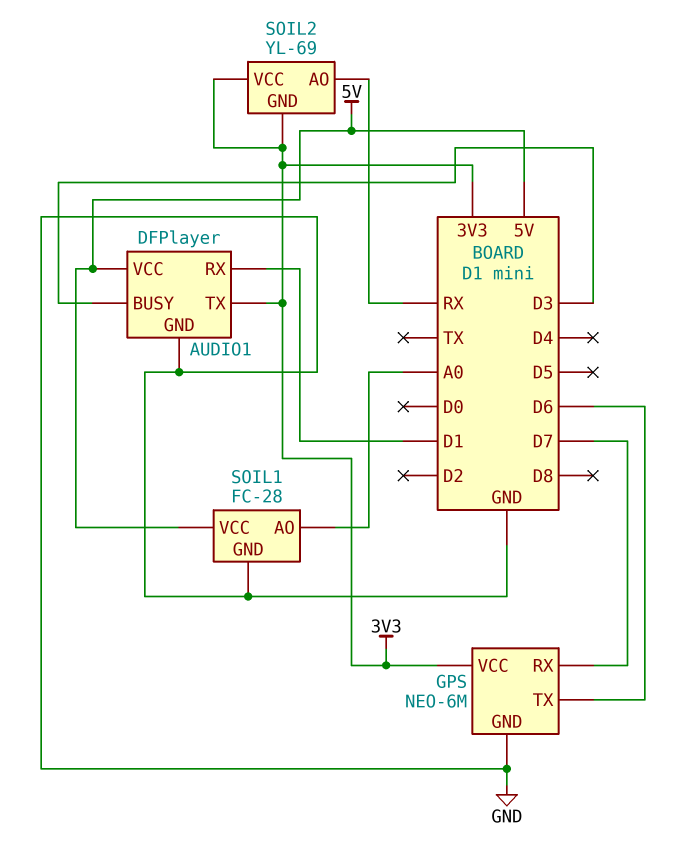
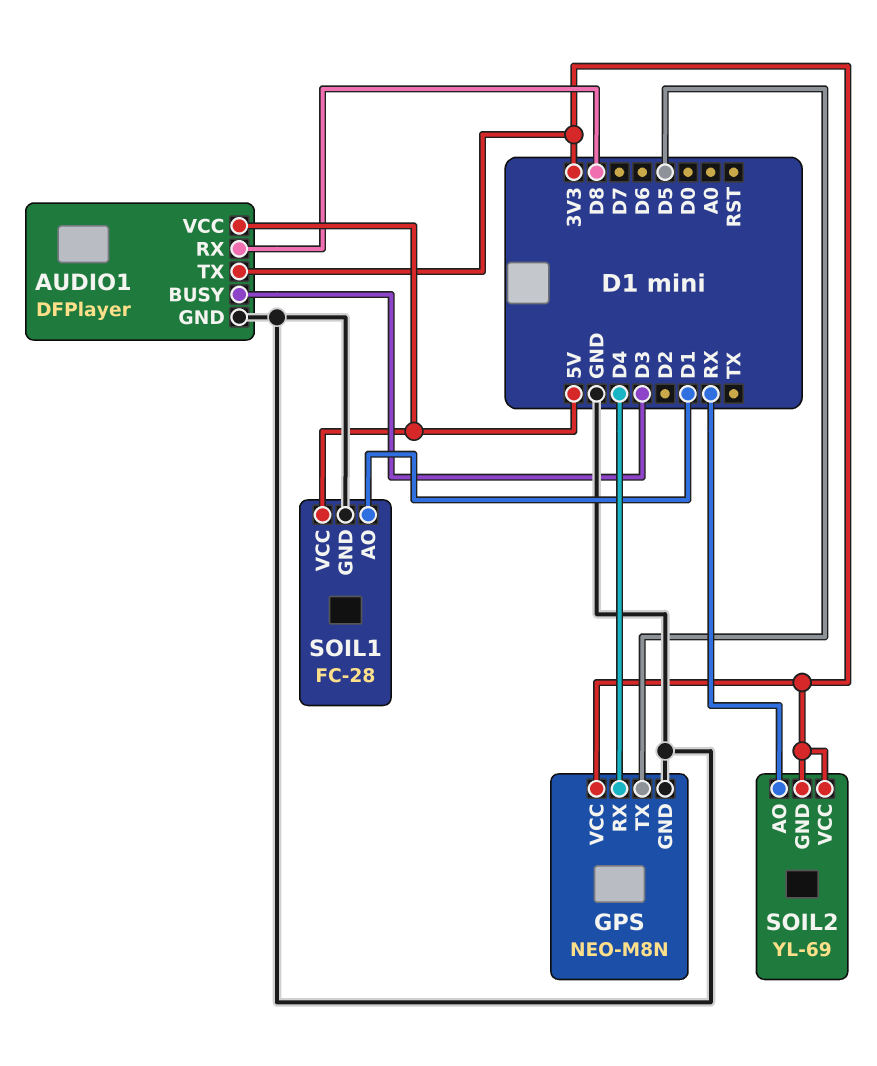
AUDIO1 pin RX: D1 -> D8
GPS: NEO-6M -> NEO-M8N
GPS pin RX: D7 -> D4
GPS pin TX: D6 -> D5
SOIL1 pin AO: A0 -> D1

